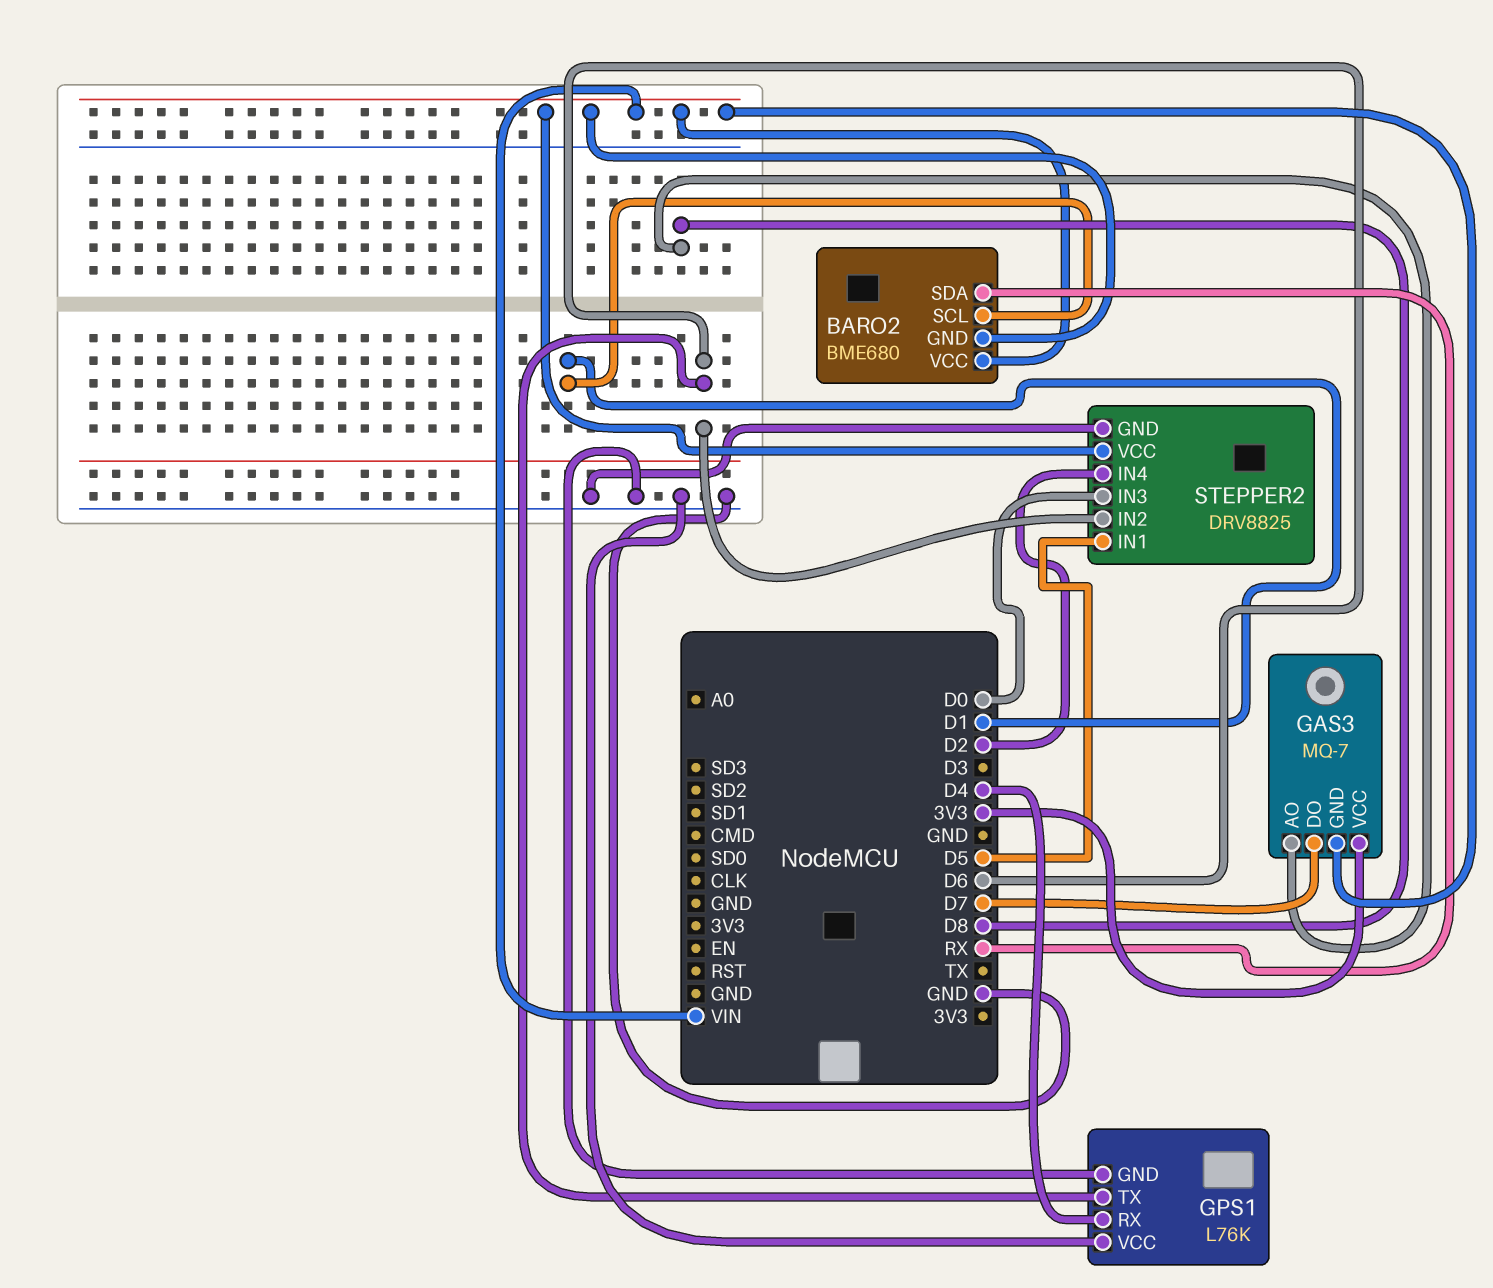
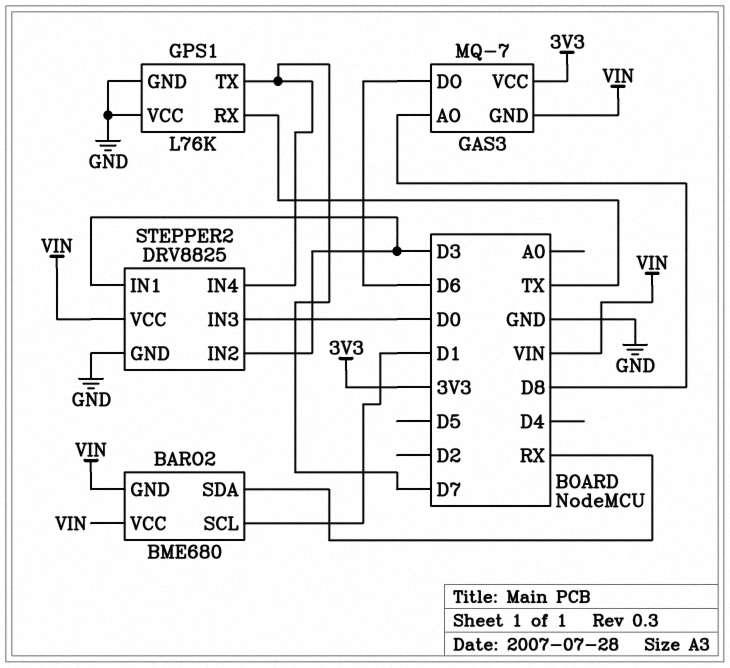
GAS3 pin DO: D7 -> D6
GPS1 pin RX: D4 -> TX
GPS1 pin TX: D6 -> D7
STEPPER2 pin IN1: D5 -> D3
STEPPER2 pin IN2: D6 -> D3
STEPPER2 pin IN4: D2 -> D7

